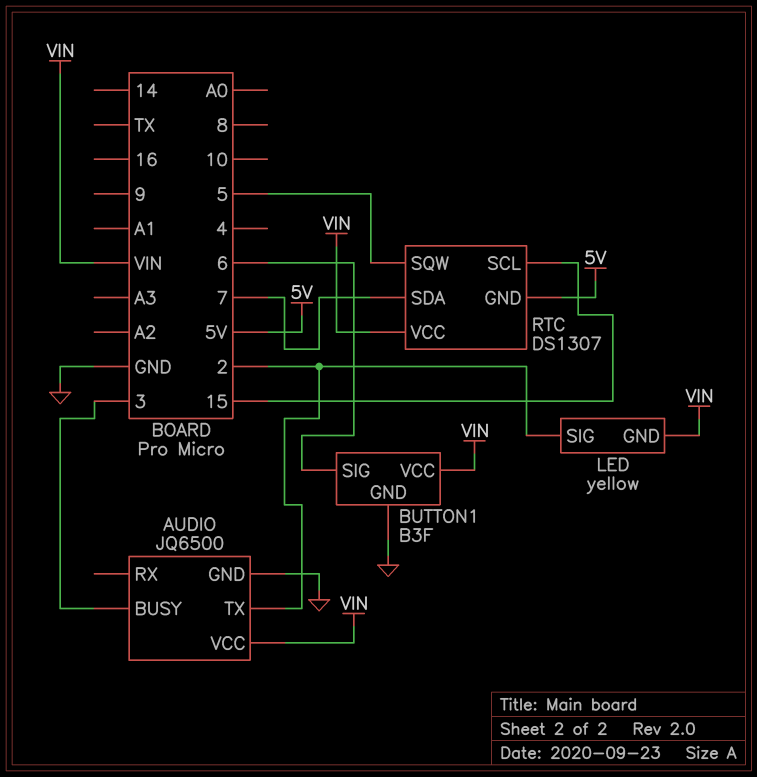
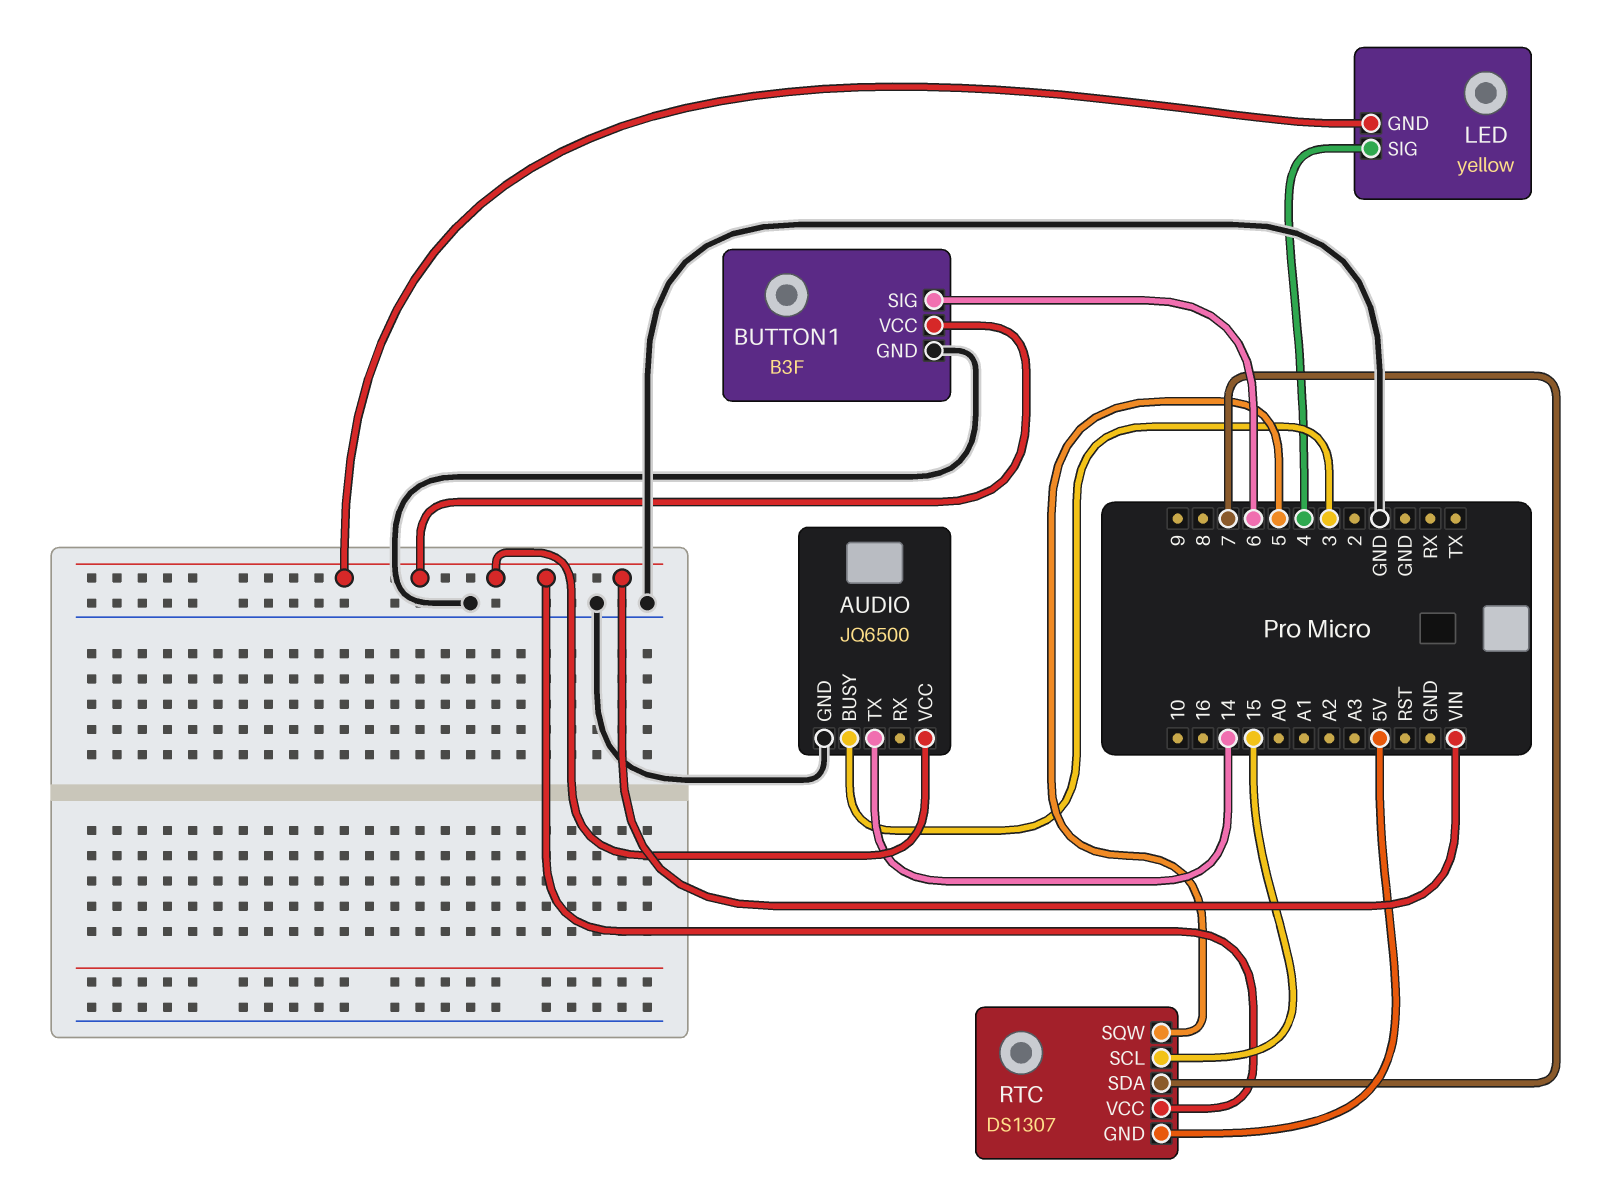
AUDIO pin TX: 2 -> 14
LED pin SIG: 2 -> 4

